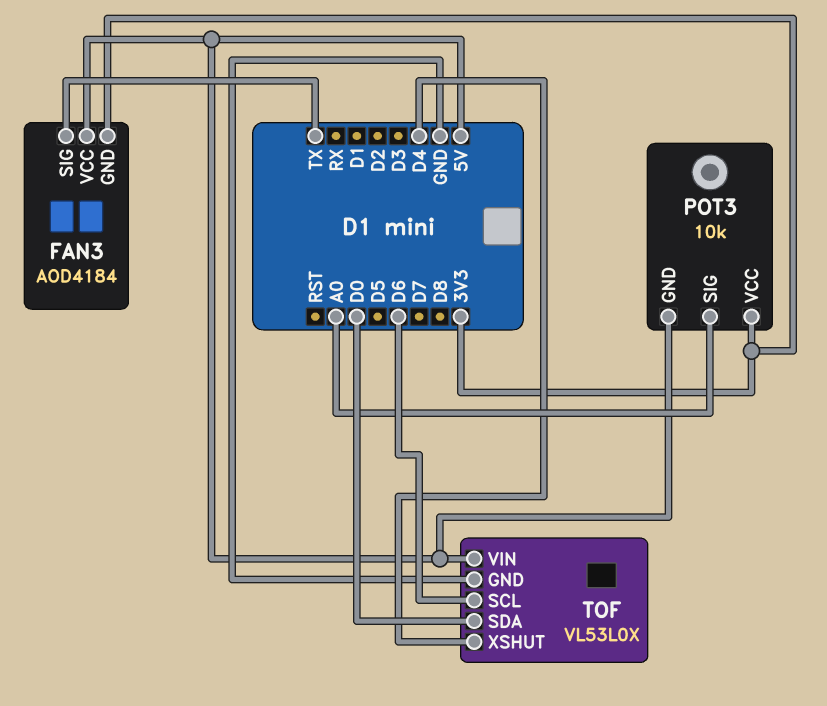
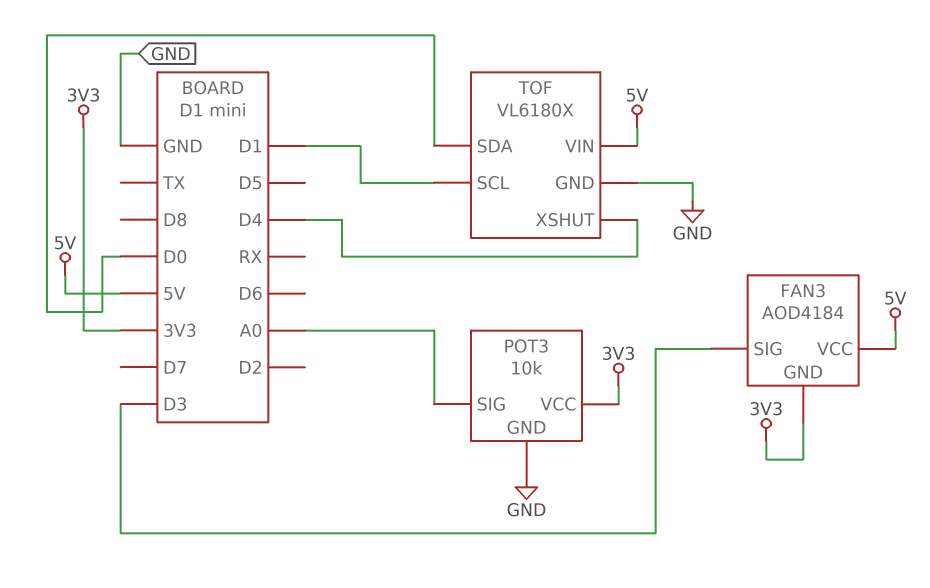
FAN3 pin SIG: TX -> D3
POT3 pin GND: 5V -> GND
TOF: VL53L0X -> VL6180X
TOF pin SCL: D6 -> D1

